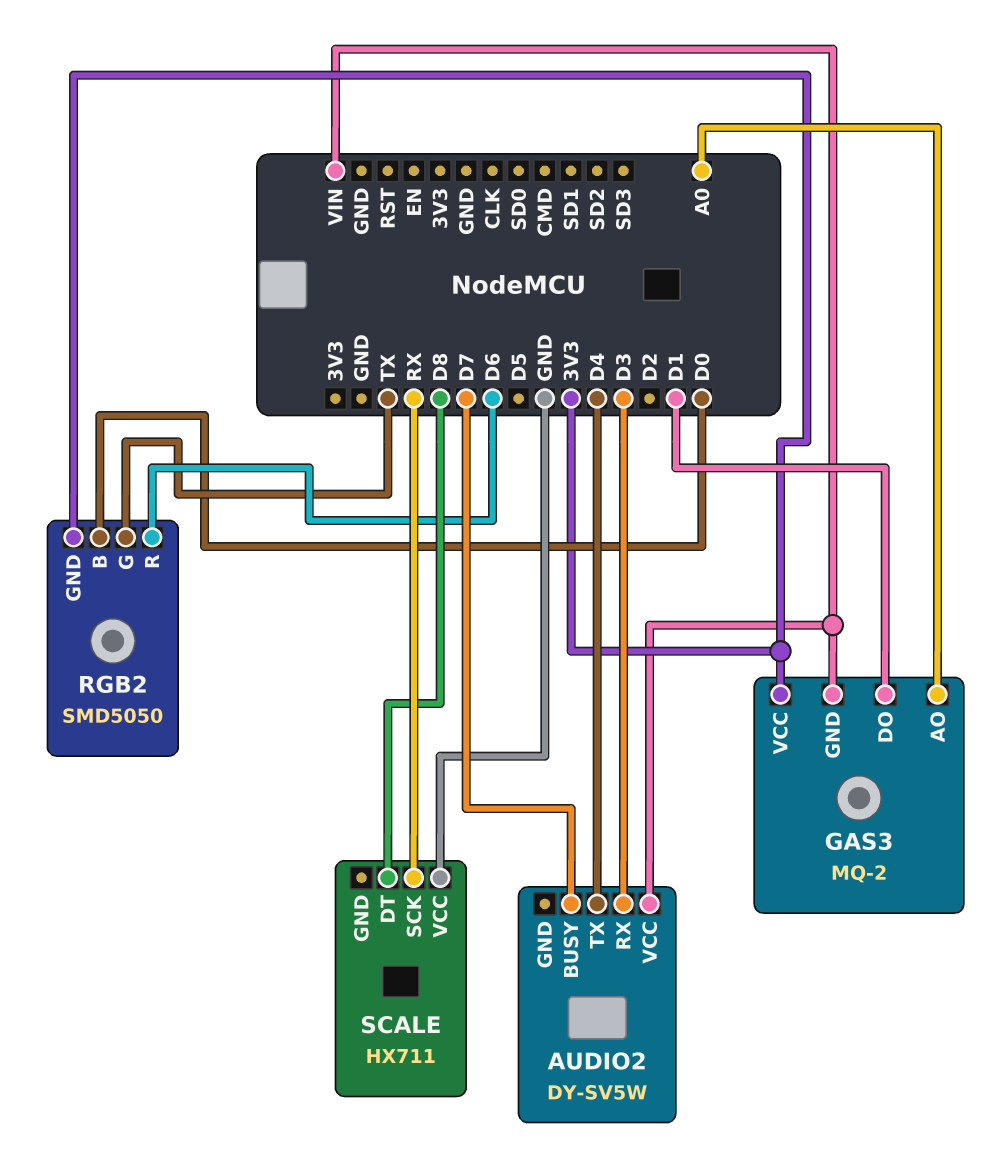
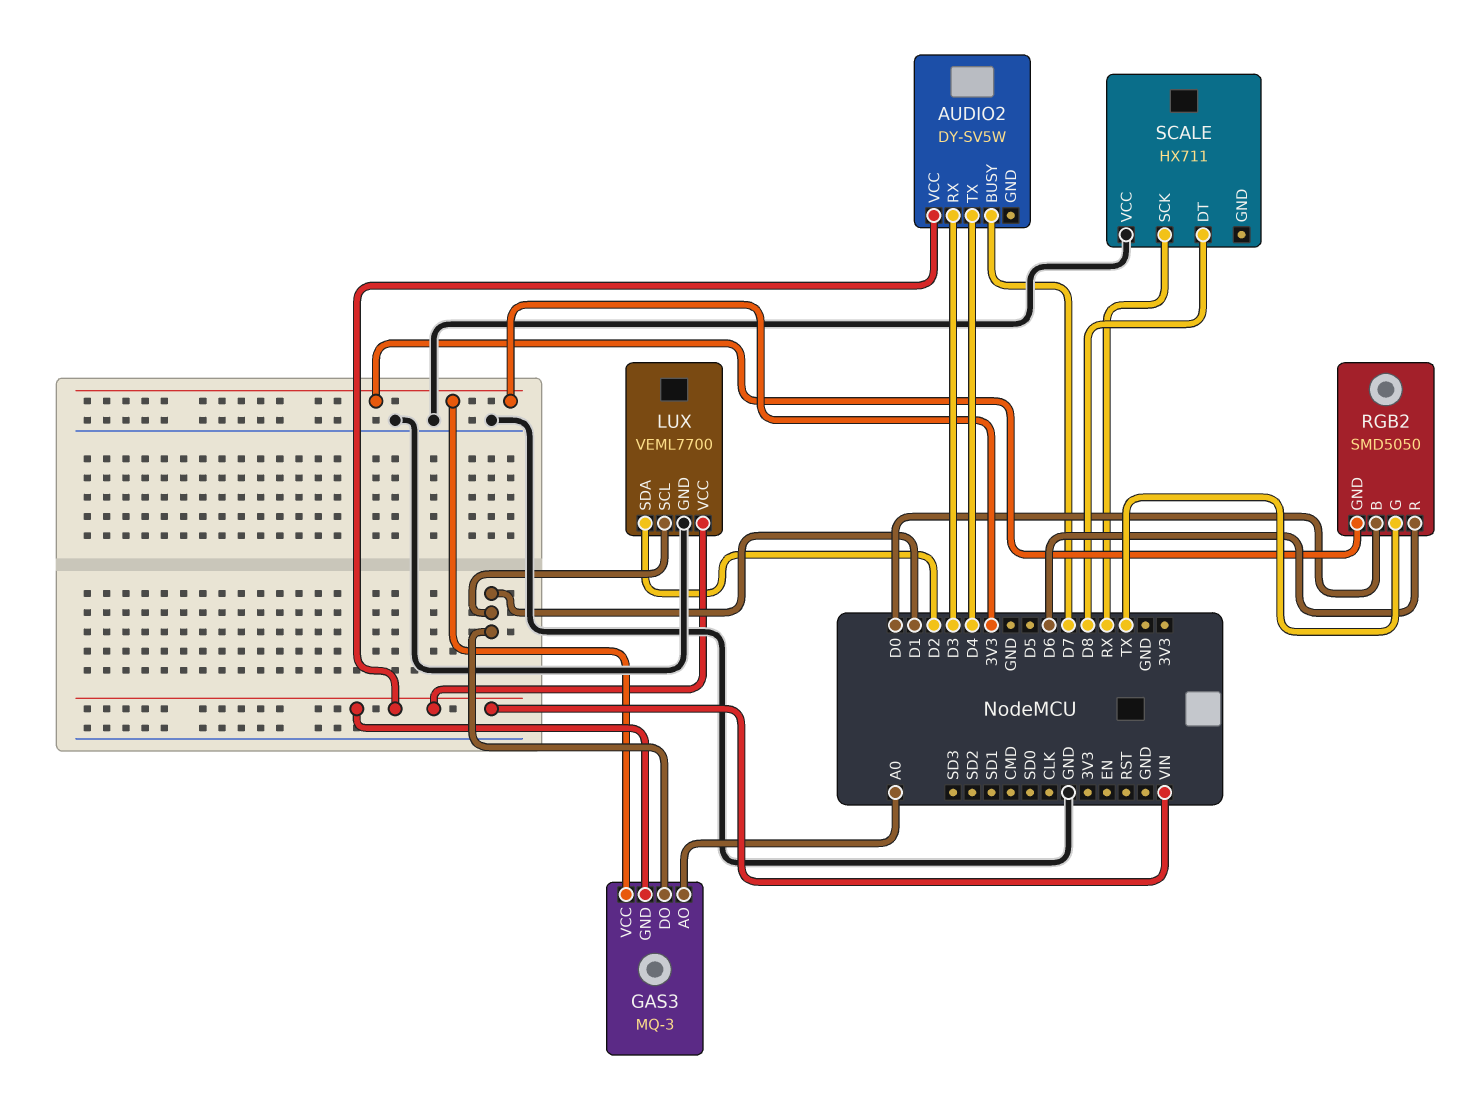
GAS3: MQ-2 -> MQ-3
LUX: none -> VEML7700
LUX pin GND: none -> GND
LUX pin SCL: none -> D1
LUX pin SDA: none -> D2
LUX pin VCC: none -> VIN

